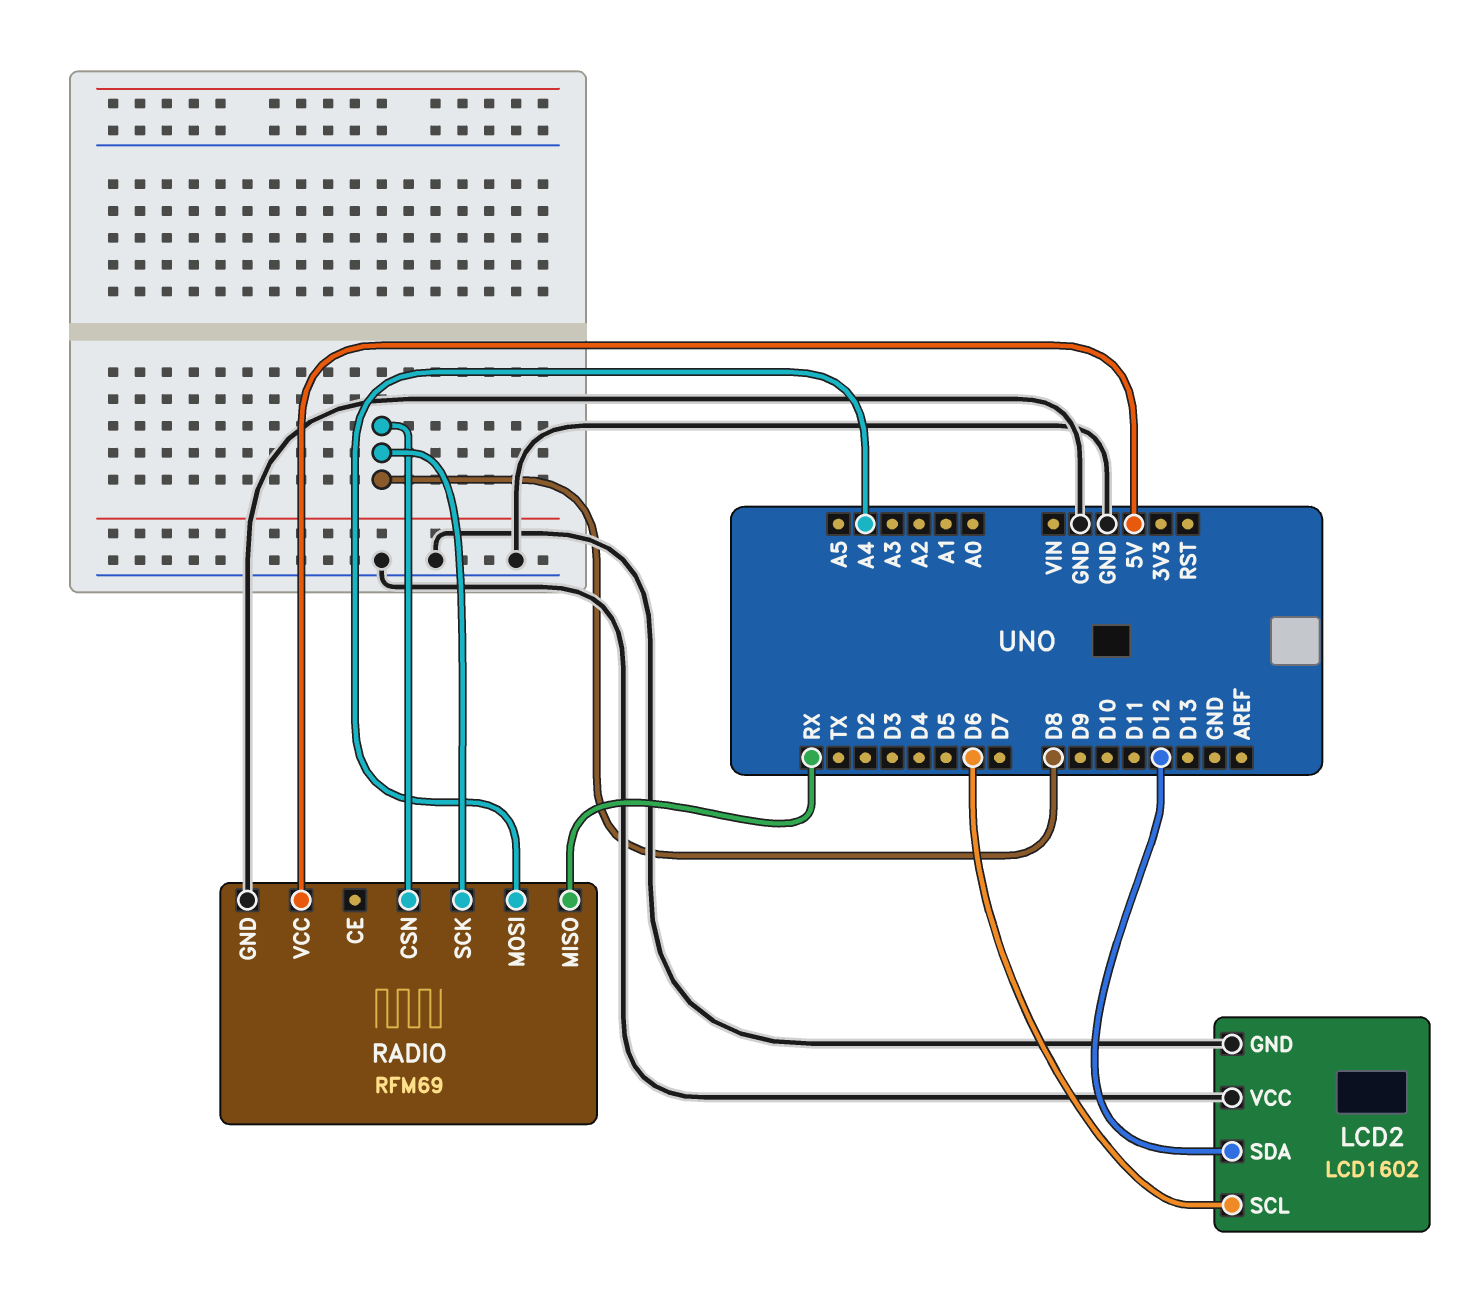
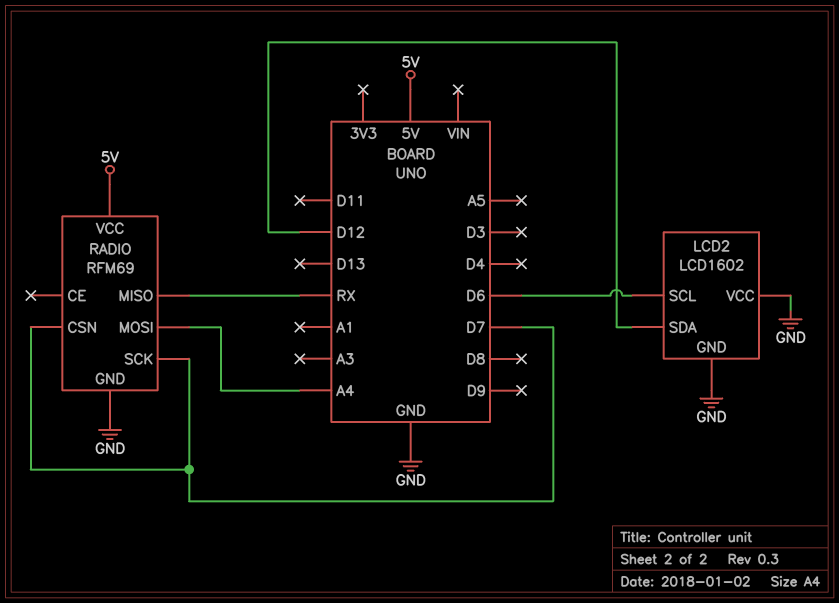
RADIO pin CSN: D8 -> D7
RADIO pin SCK: D8 -> D7

